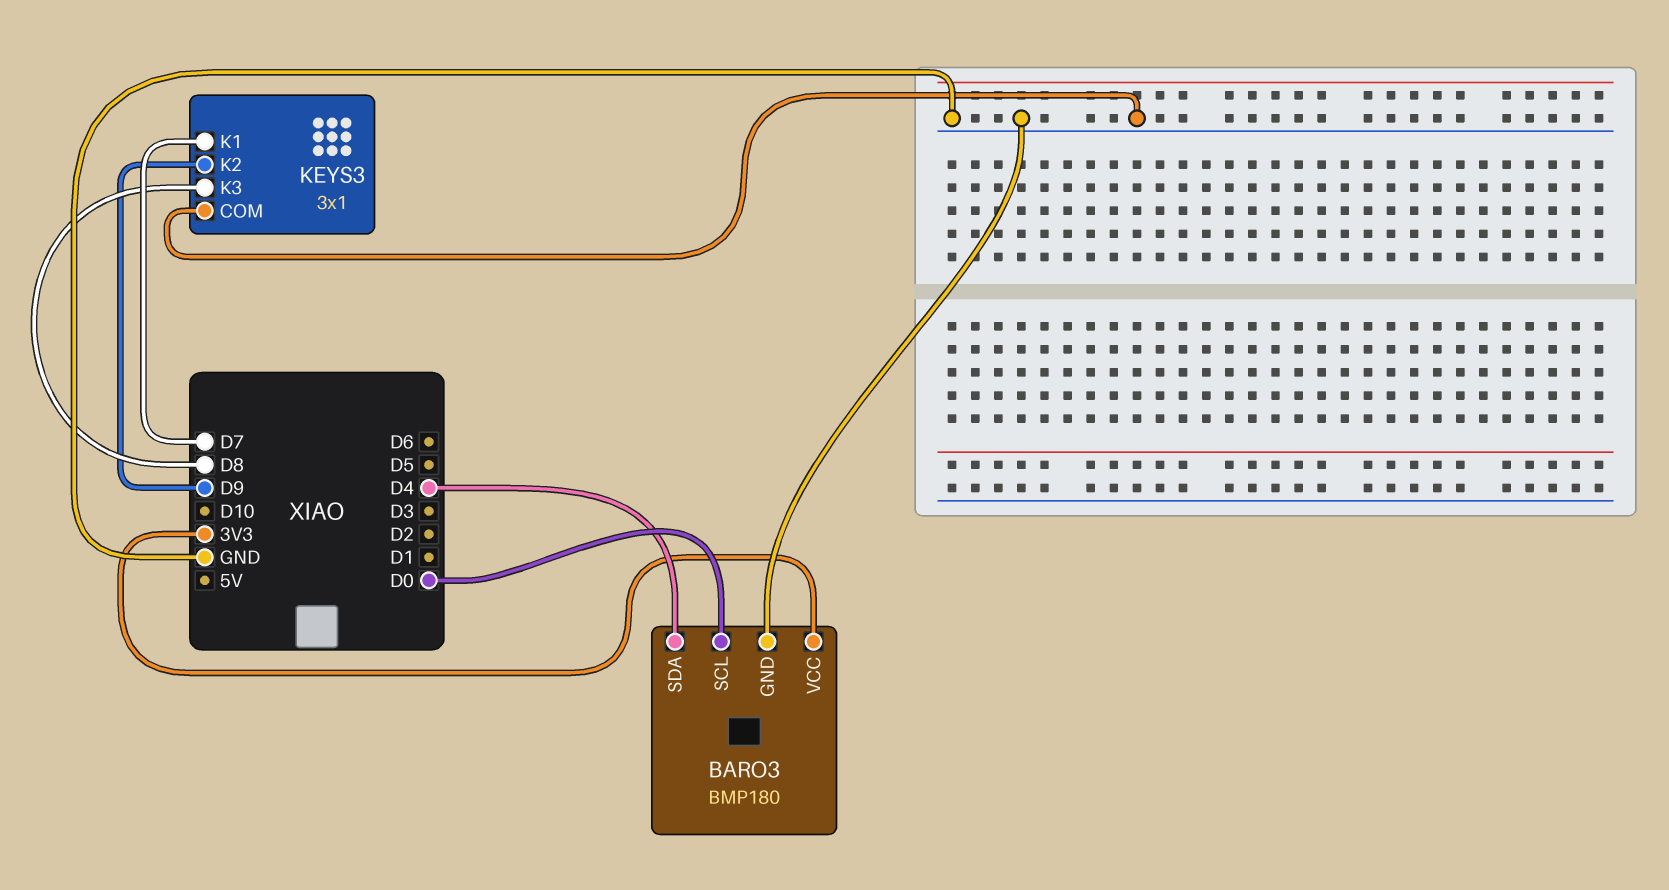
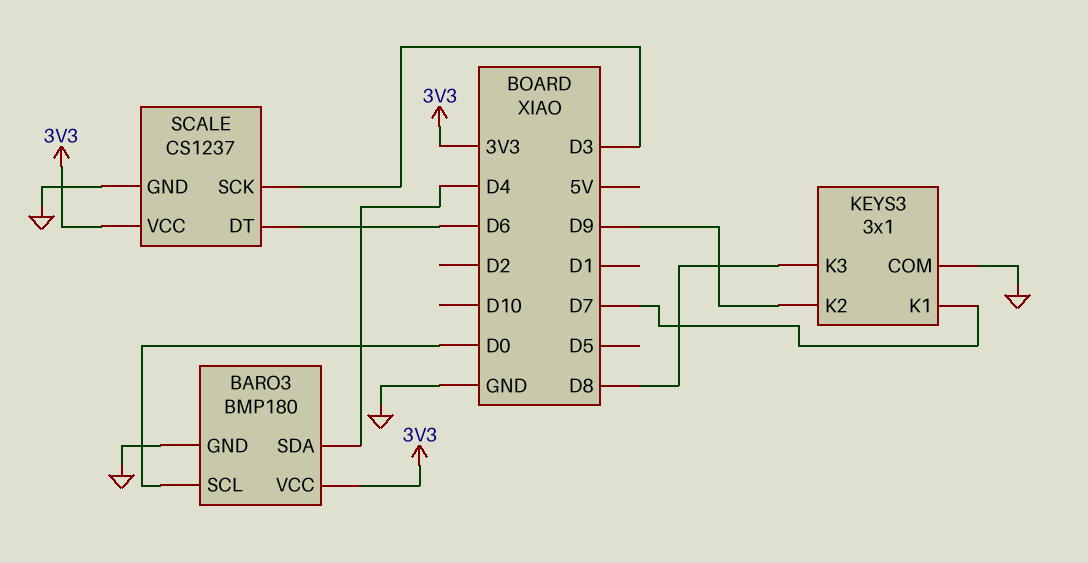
SCALE: none -> CS1237
SCALE pin DT: none -> D6
SCALE pin GND: none -> GND
SCALE pin SCK: none -> D3
SCALE pin VCC: none -> 3V3

